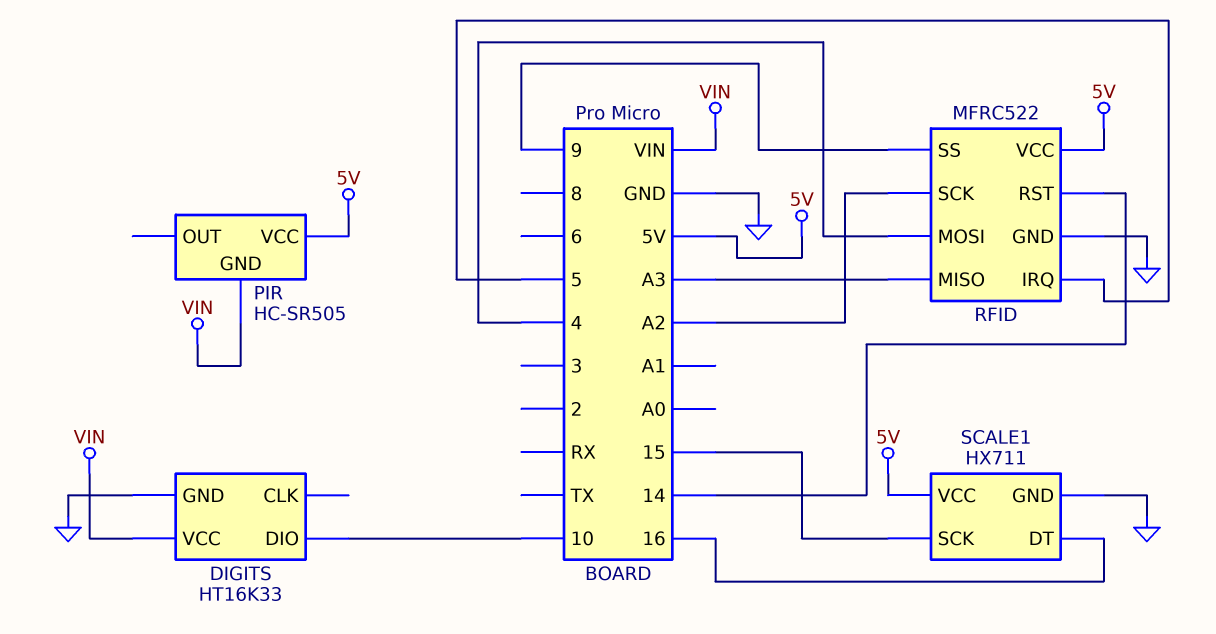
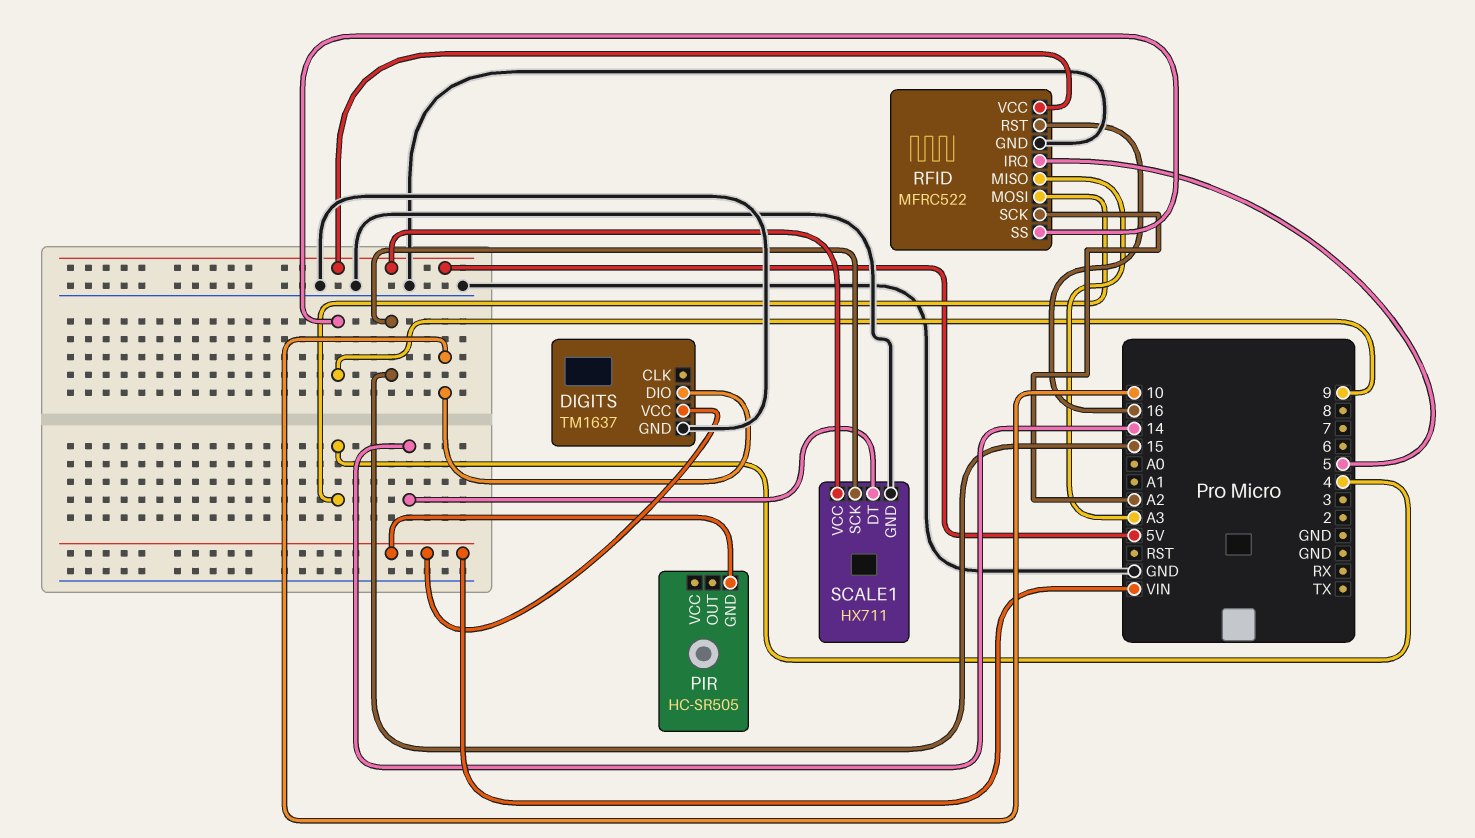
DIGITS: HT16K33 -> TM1637
PIR pin VCC: 5V -> none
RFID pin RST: 14 -> 16
SCALE1 pin DT: 16 -> 14

